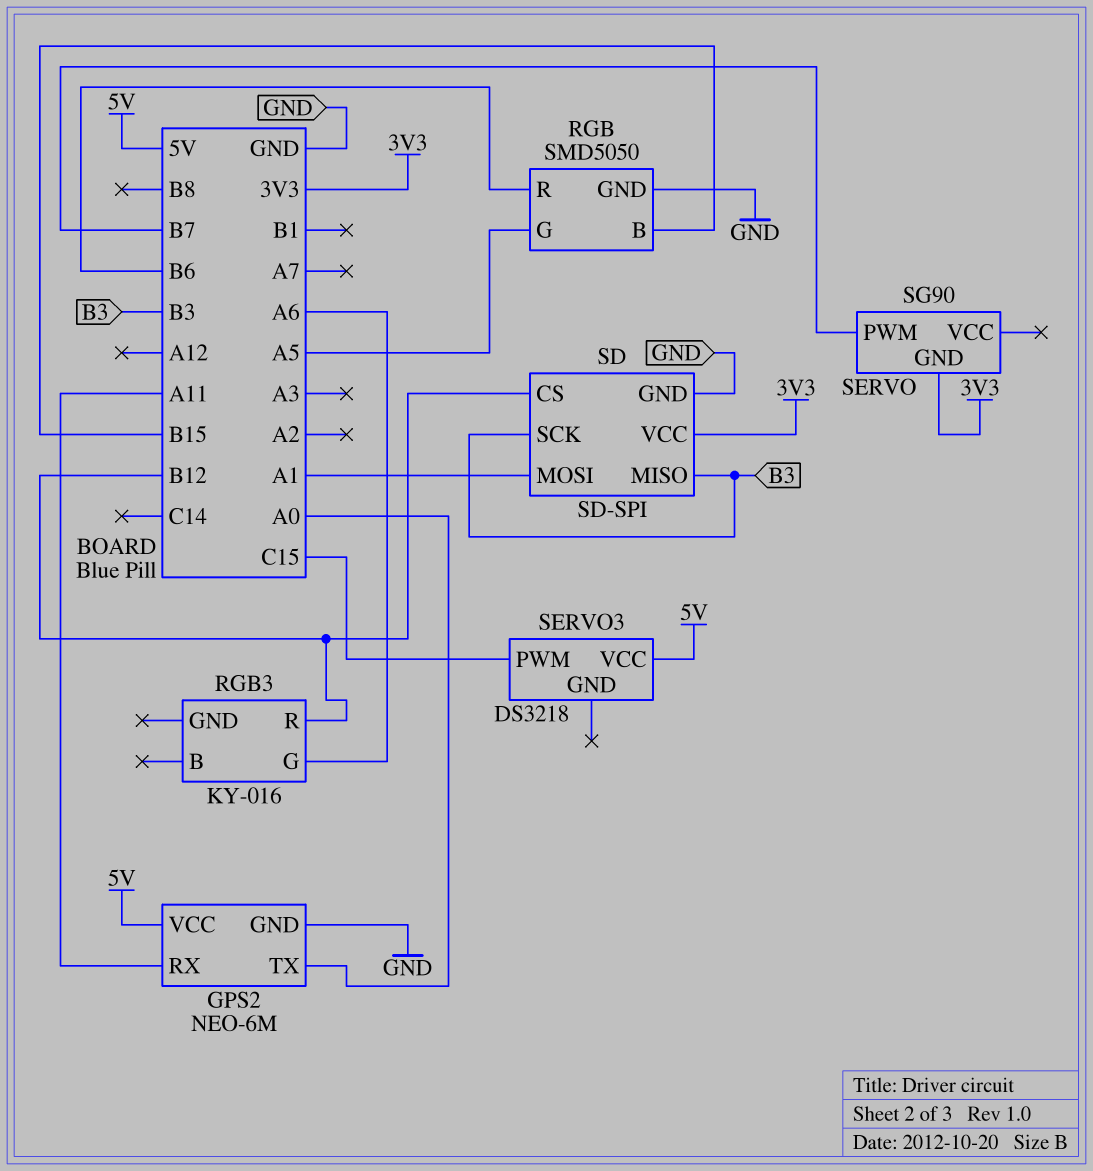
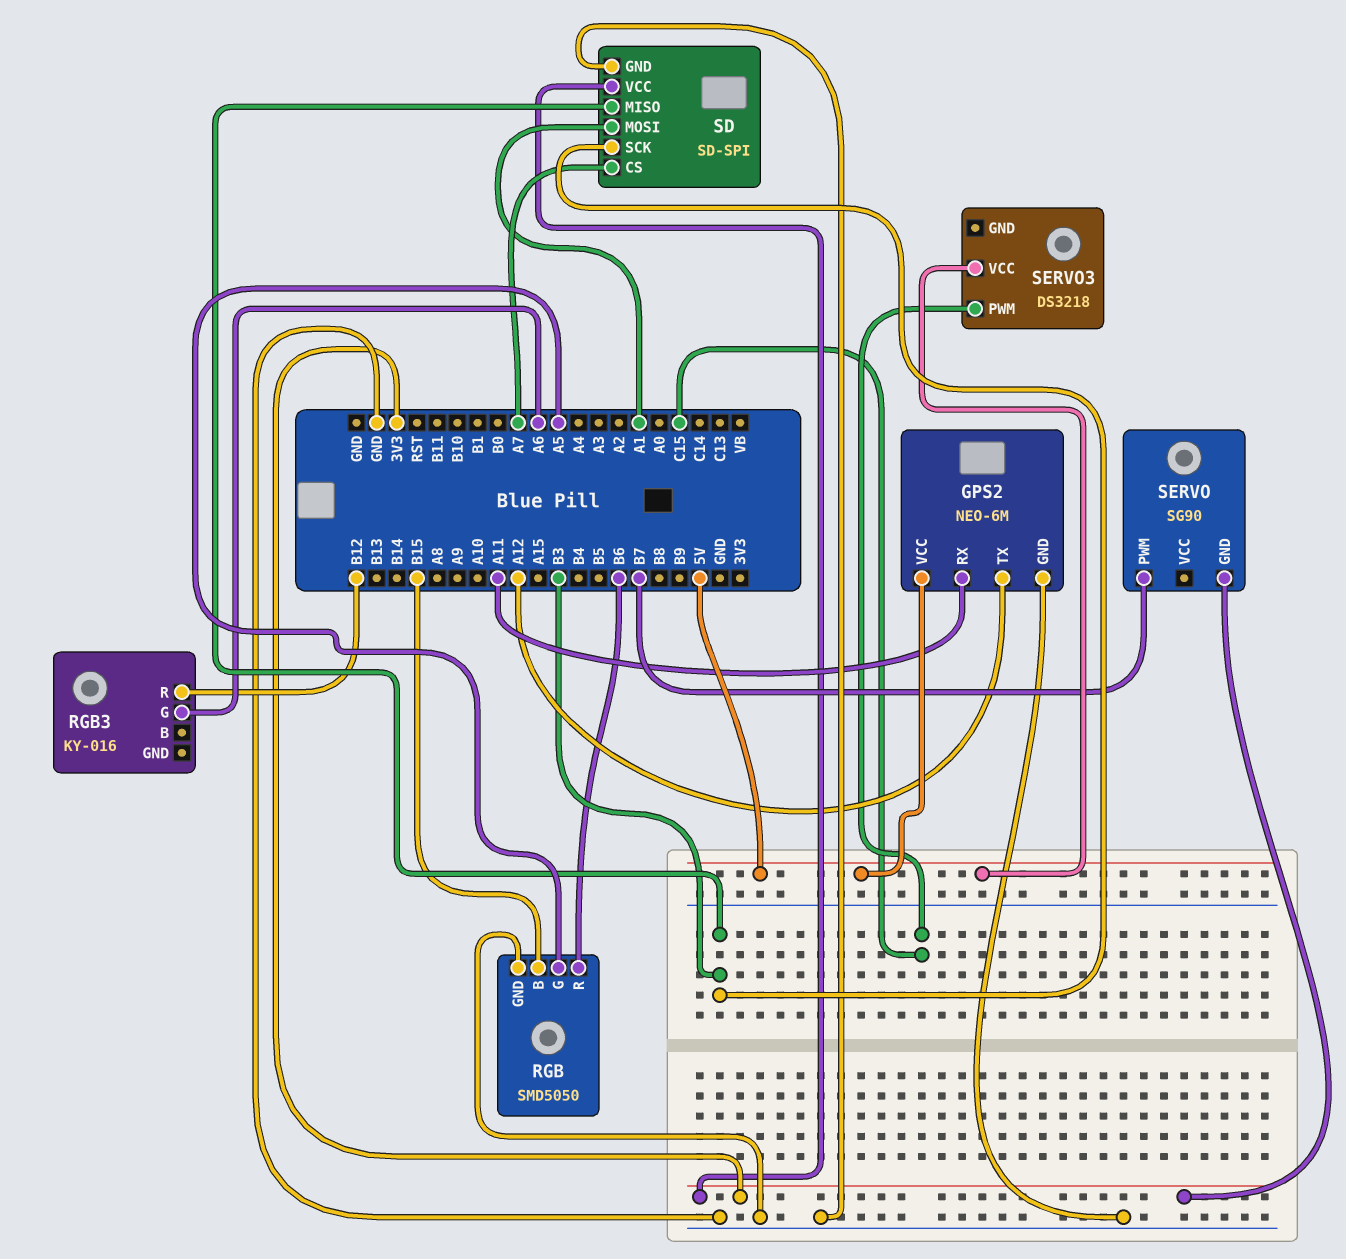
GPS2 pin TX: A0 -> A12
SD pin CS: B12 -> A7

